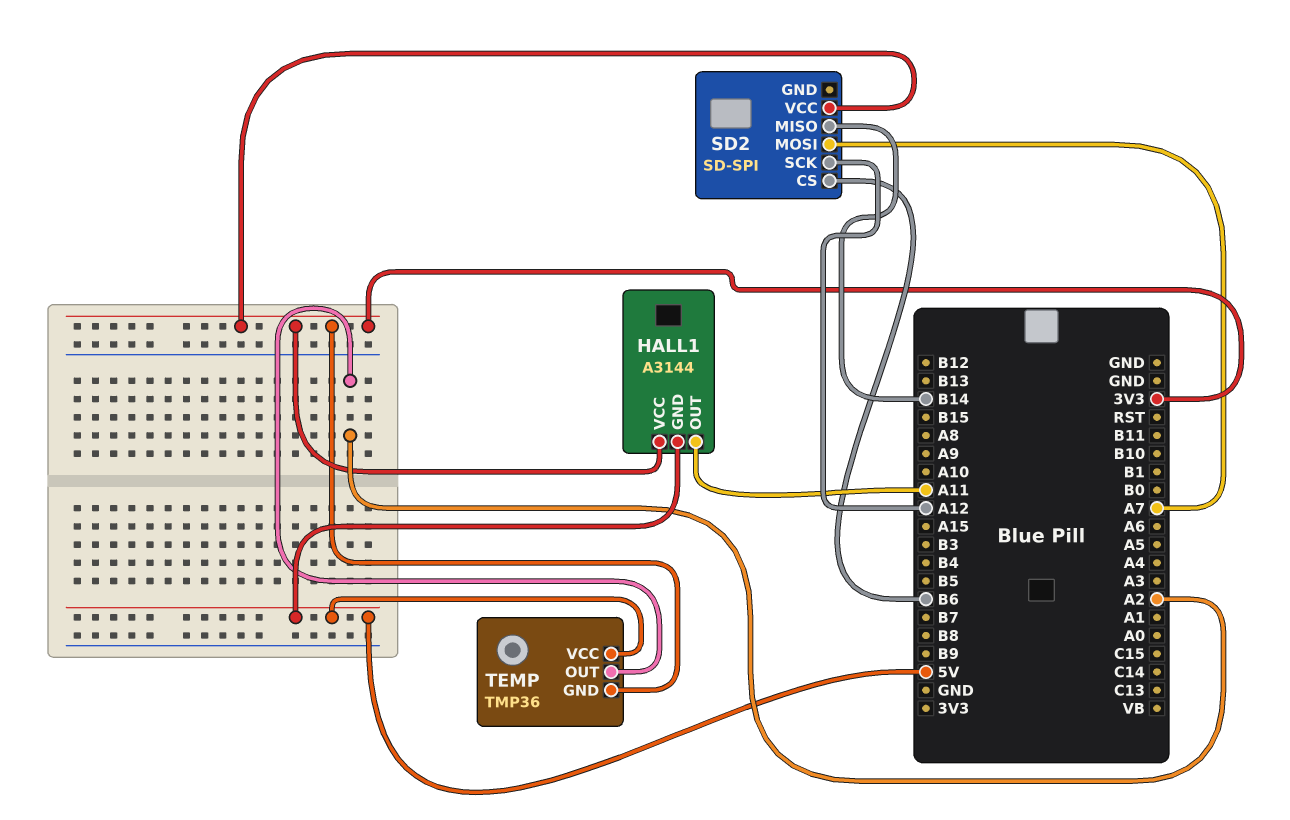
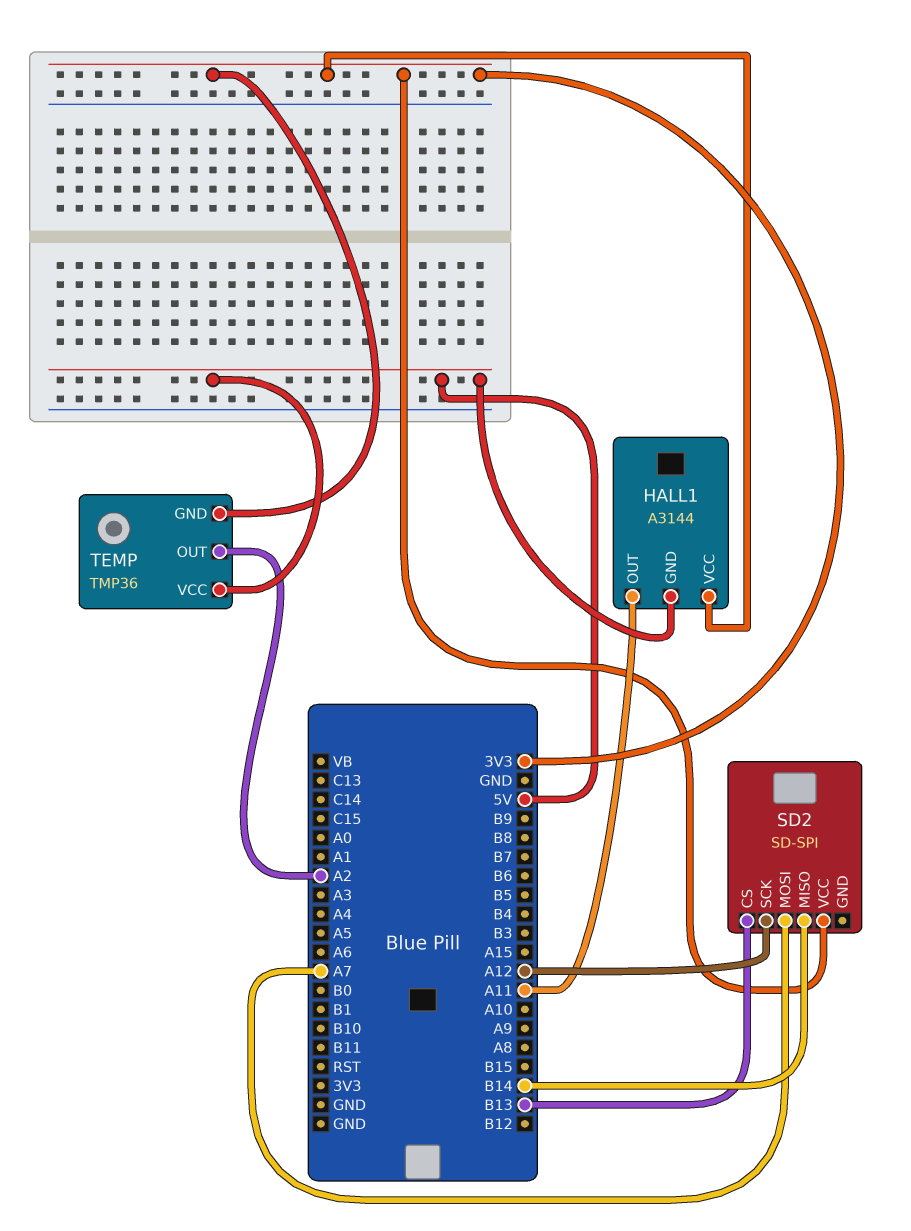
SD2 pin CS: B6 -> B13

